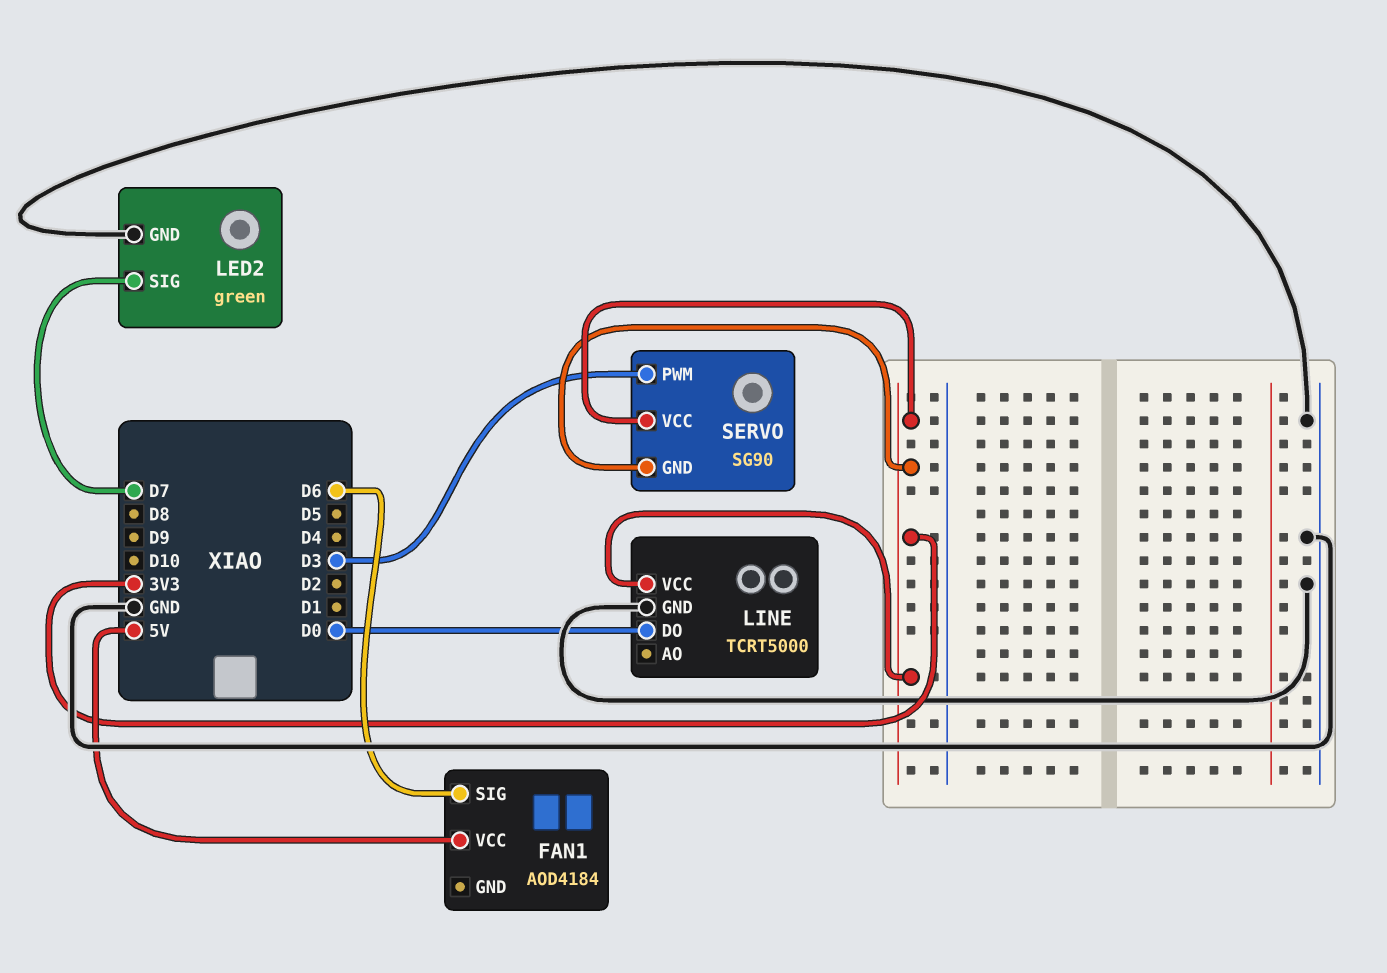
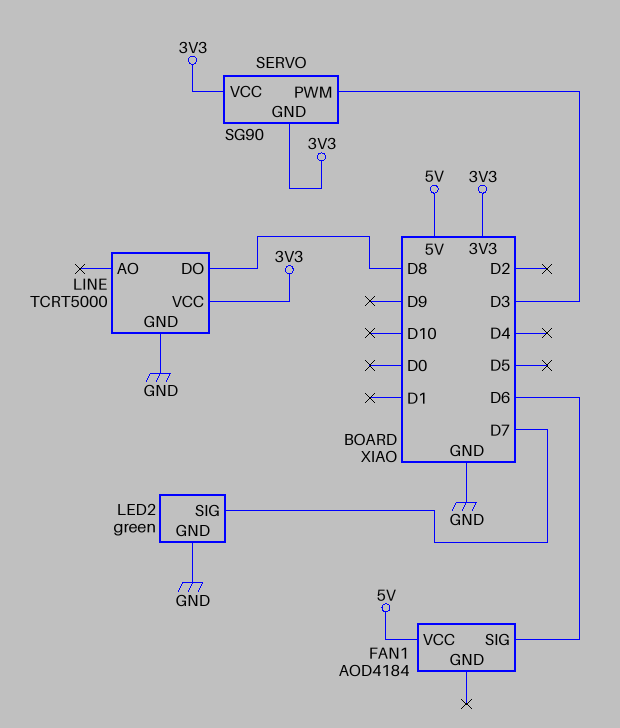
LINE pin DO: D0 -> D8

